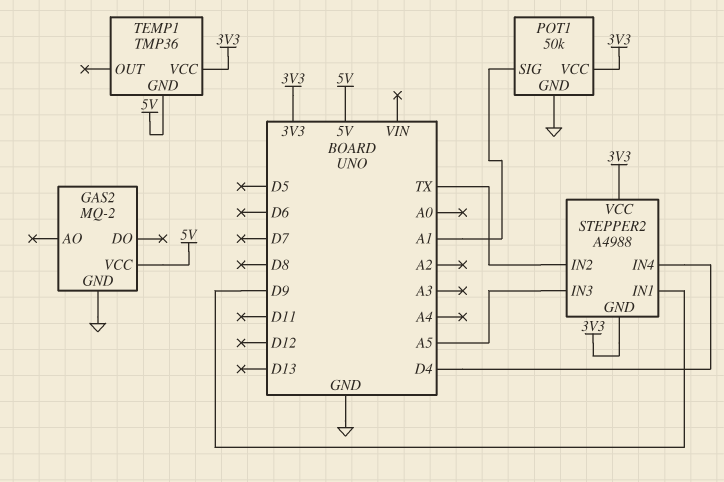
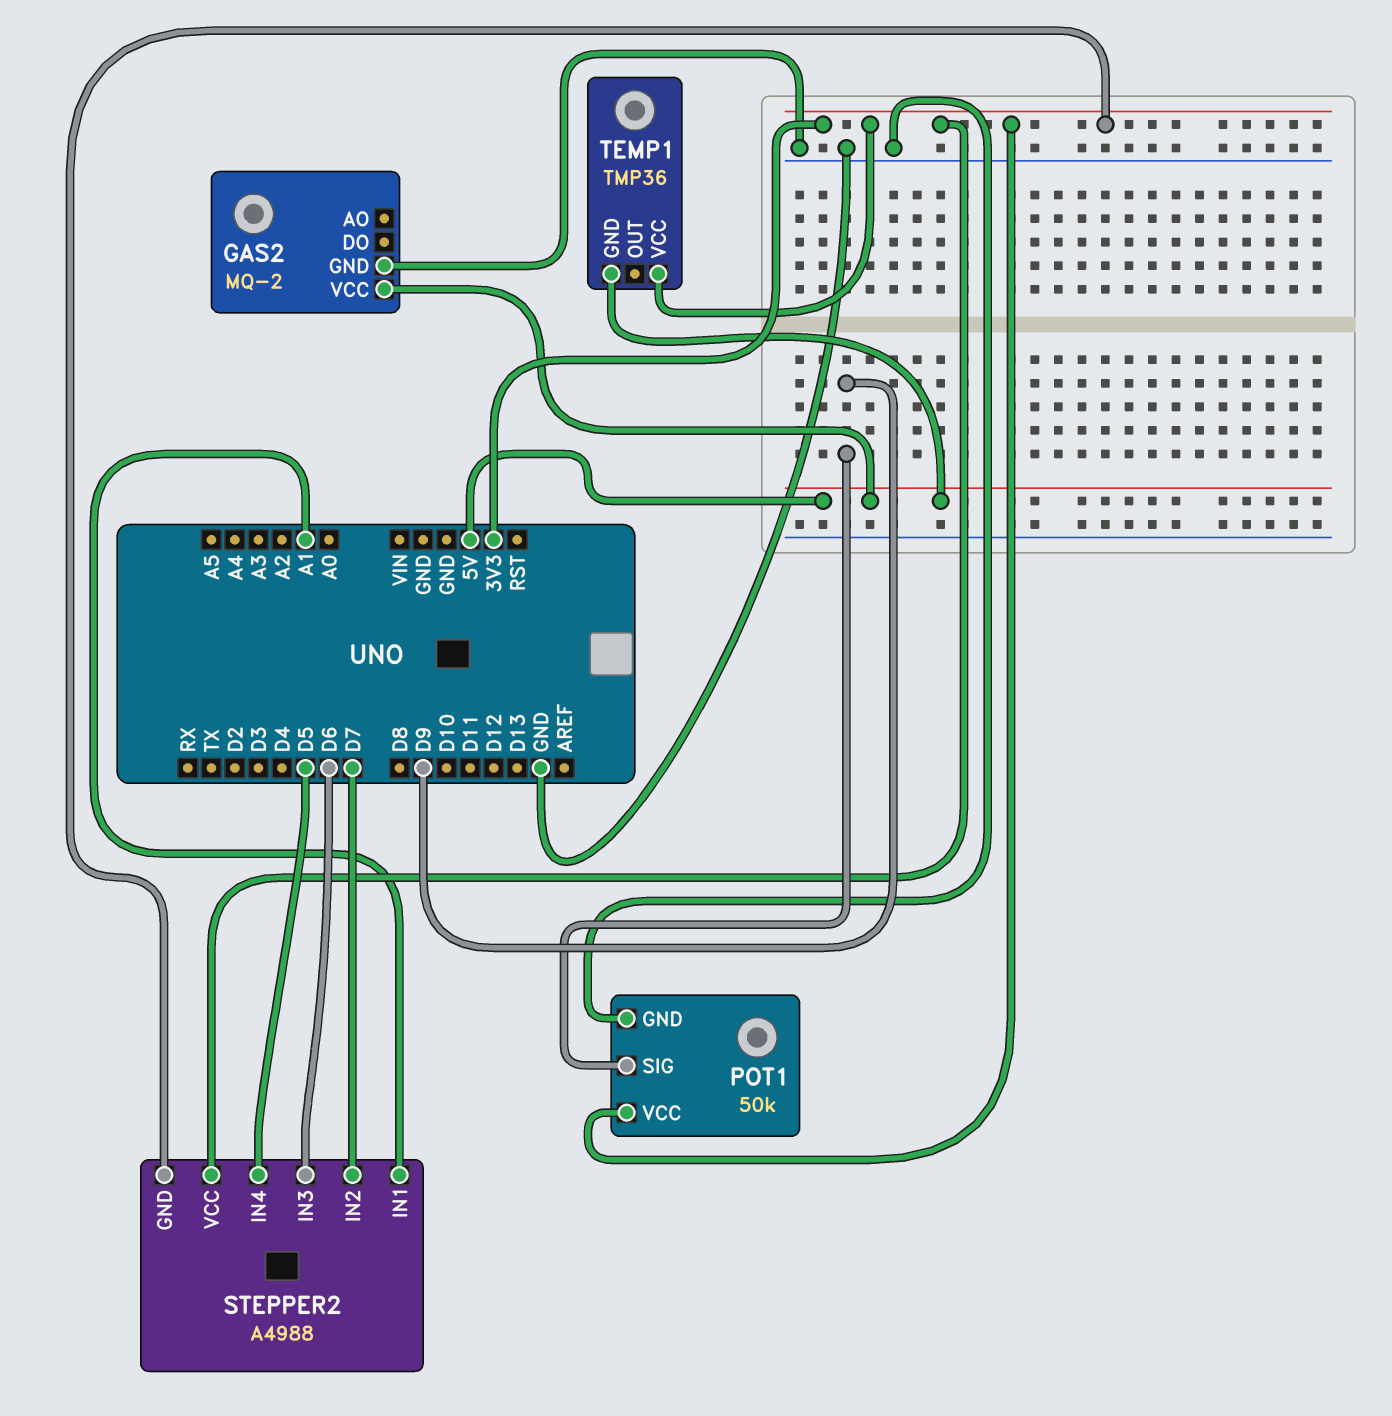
POT1 pin SIG: A1 -> D9
STEPPER2 pin IN1: D9 -> A1
STEPPER2 pin IN2: TX -> D7
STEPPER2 pin IN3: A5 -> D6
STEPPER2 pin IN4: D4 -> D5

